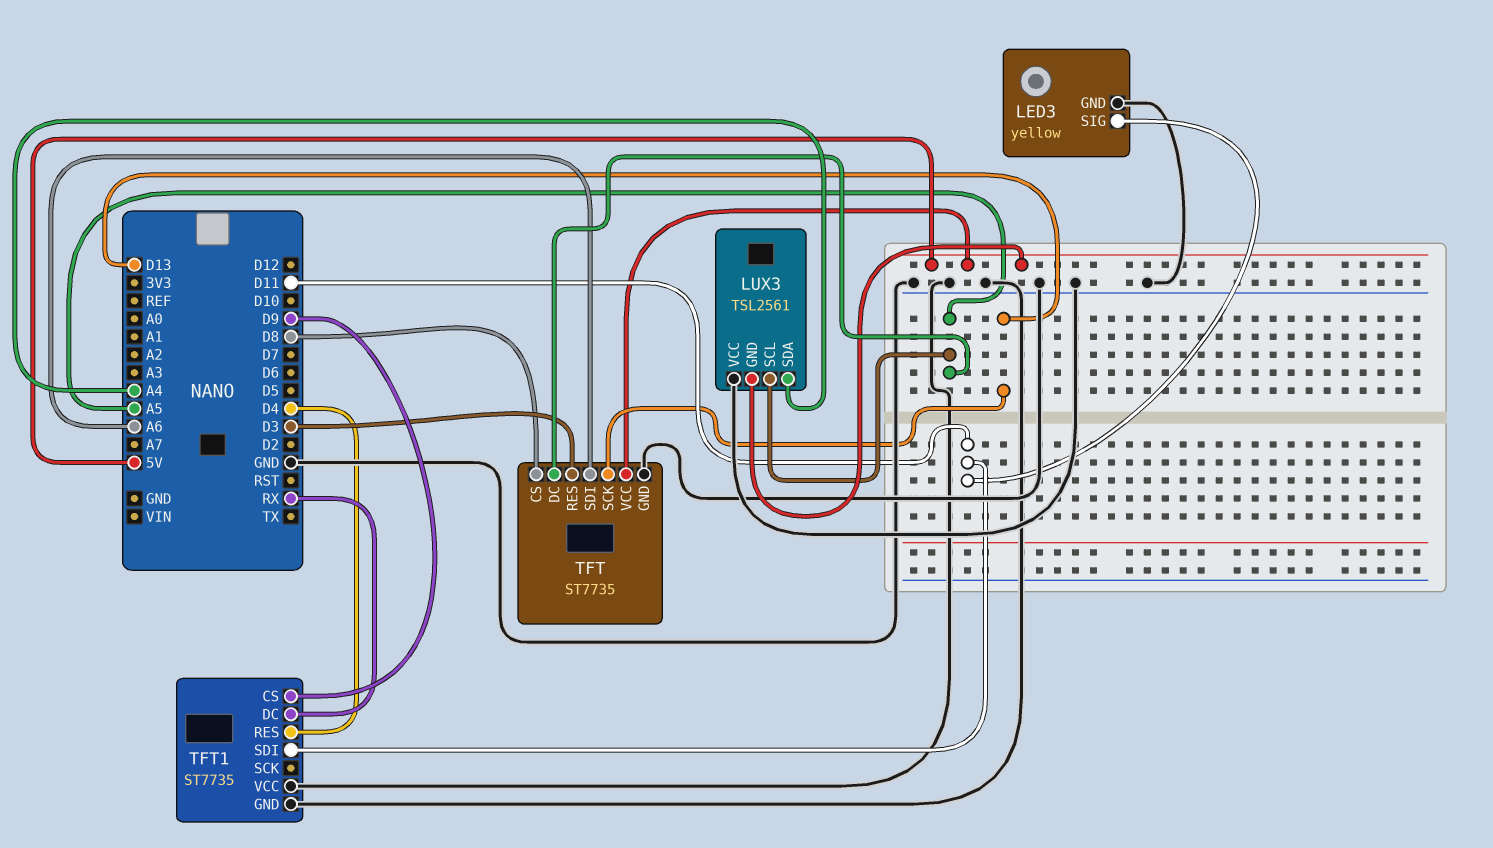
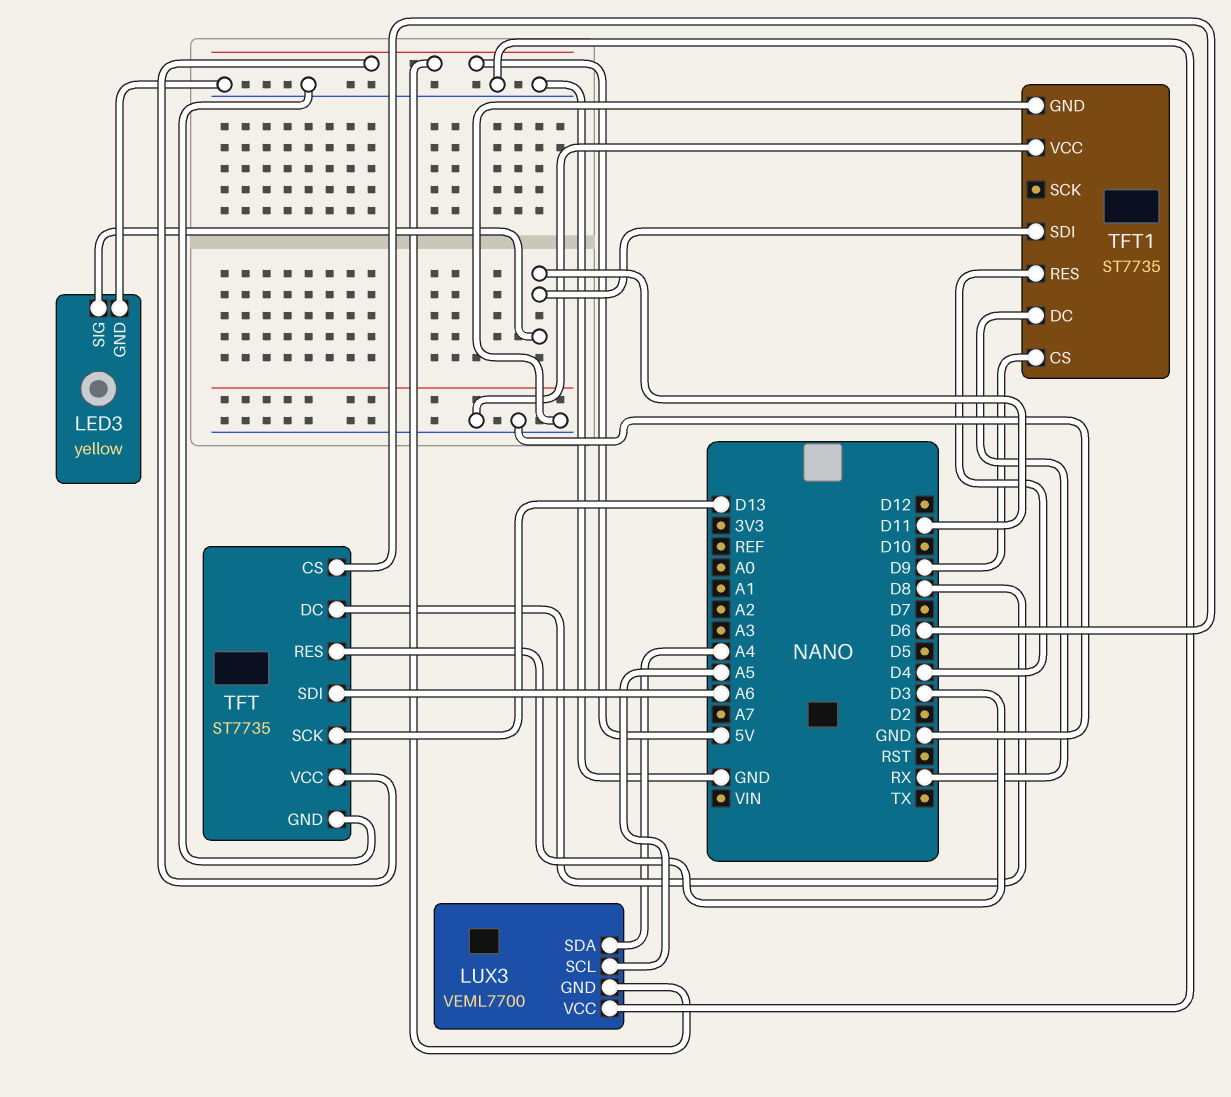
LUX3: TSL2561 -> VEML7700
TFT pin CS: D8 -> D6
TFT pin DC: A5 -> D8

